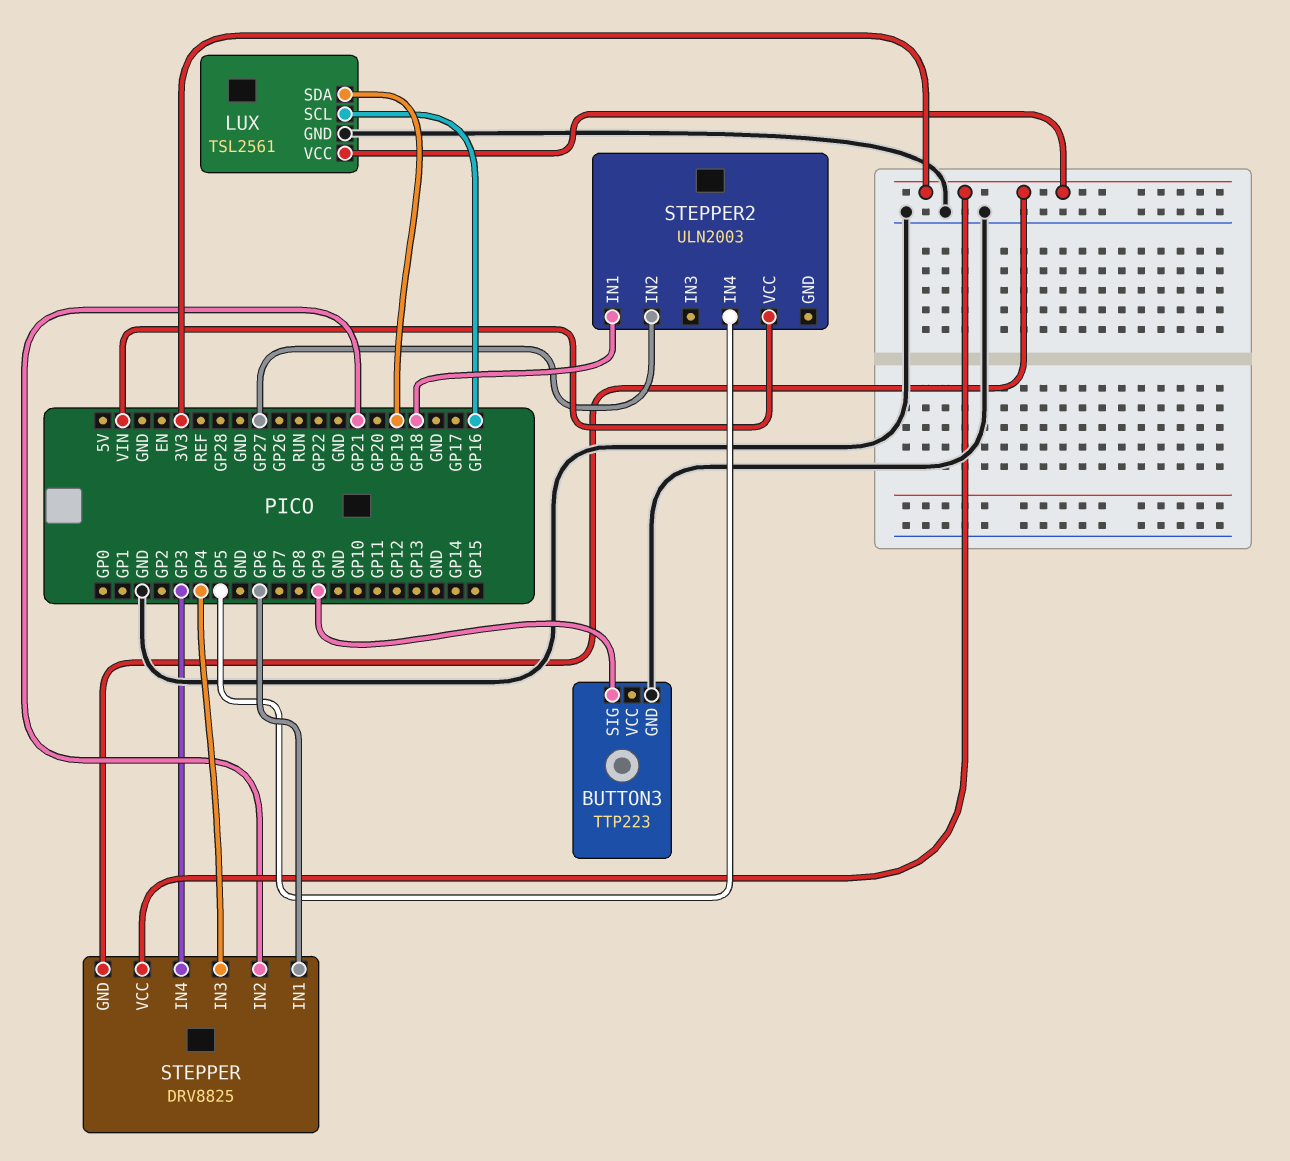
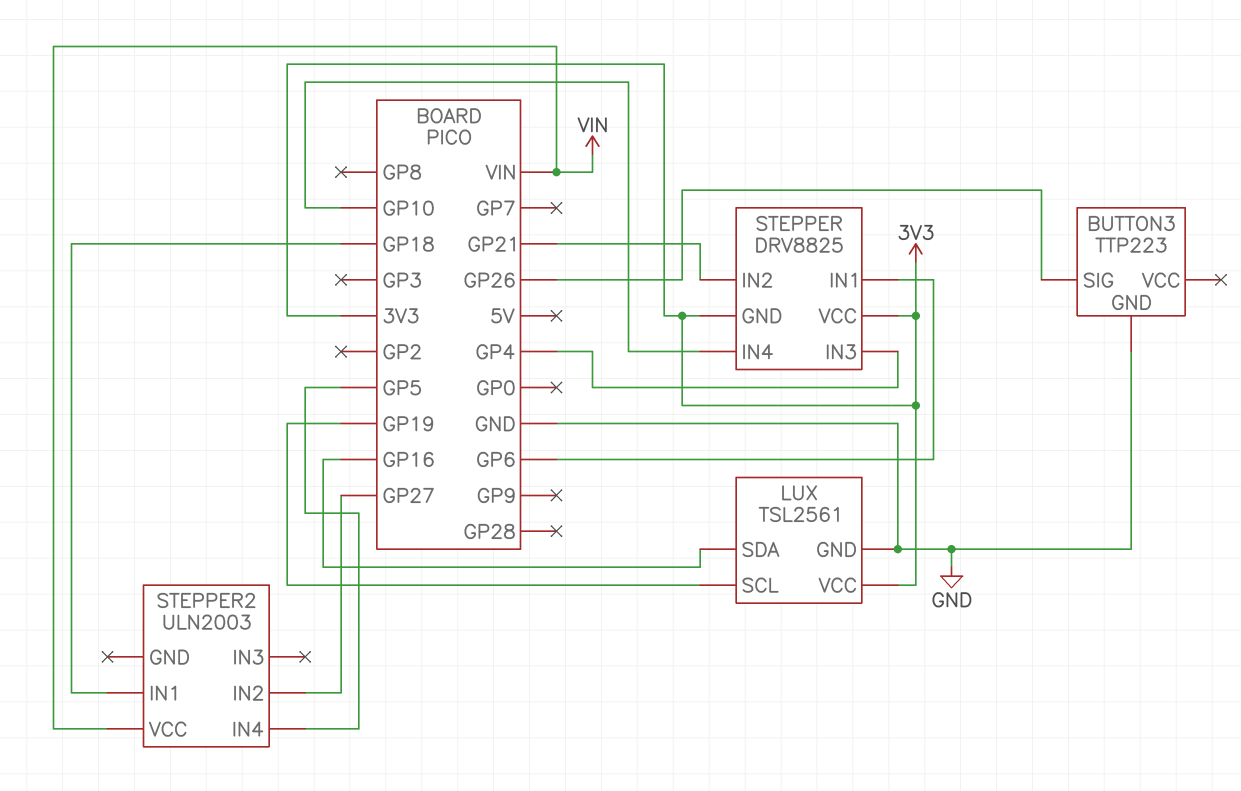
BUTTON3 pin SIG: GP9 -> GP26
LUX pin SCL: GP16 -> GP19
LUX pin SDA: GP19 -> GP16
STEPPER pin IN4: GP3 -> GP10

